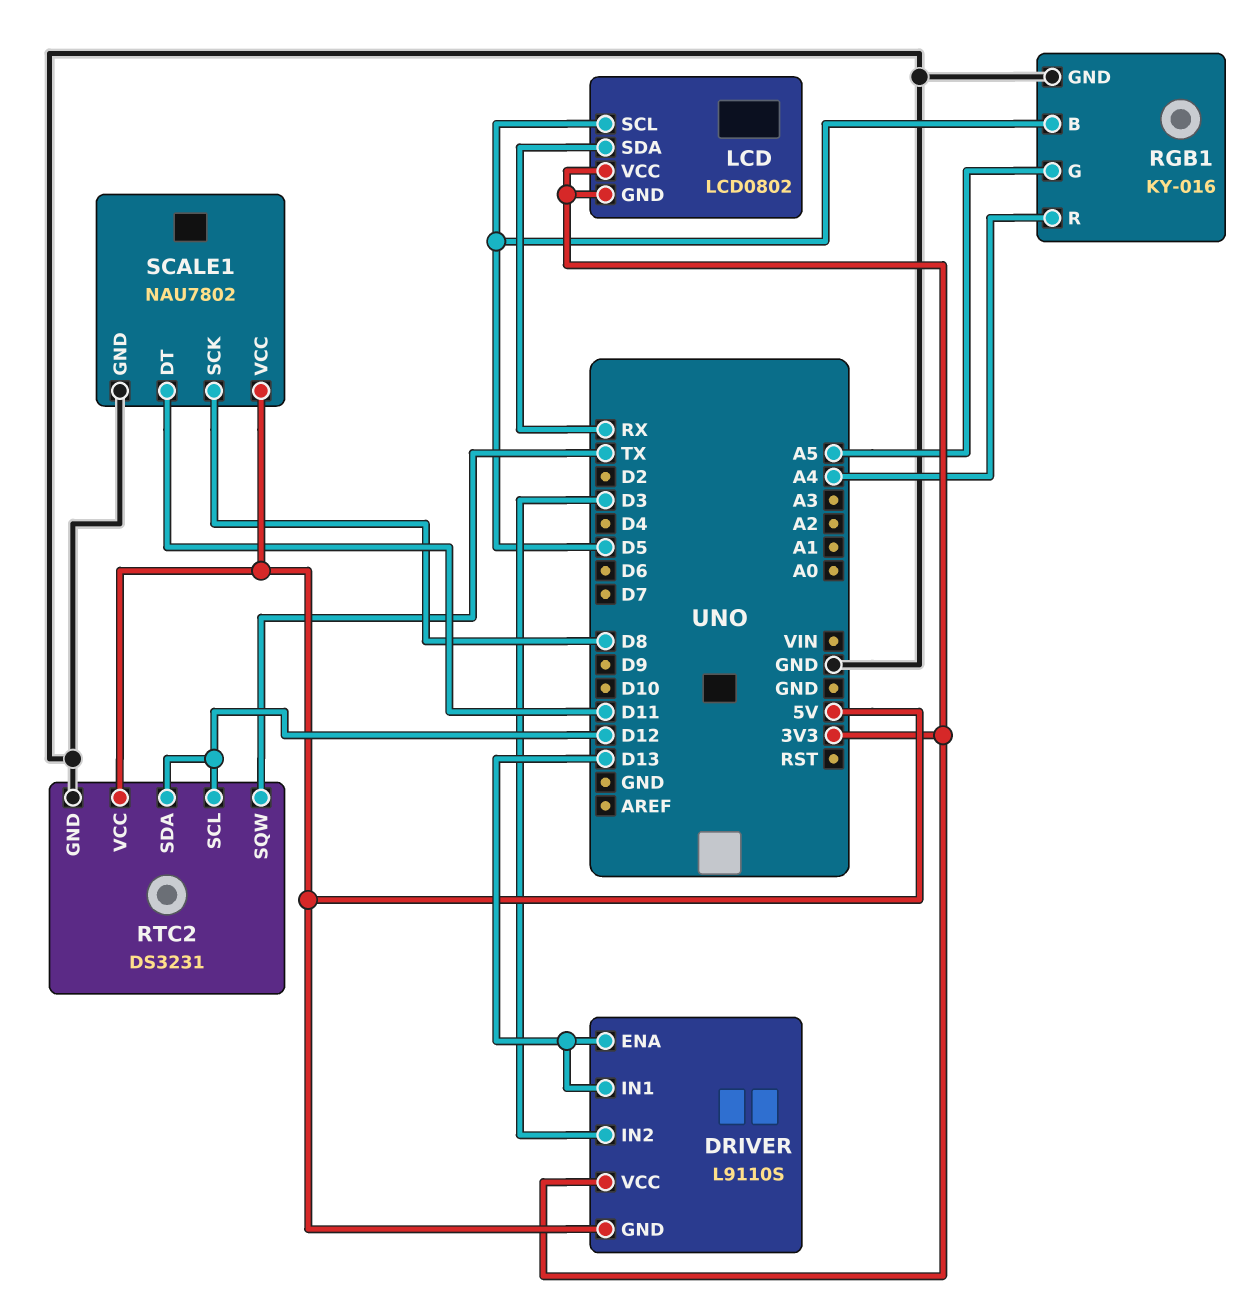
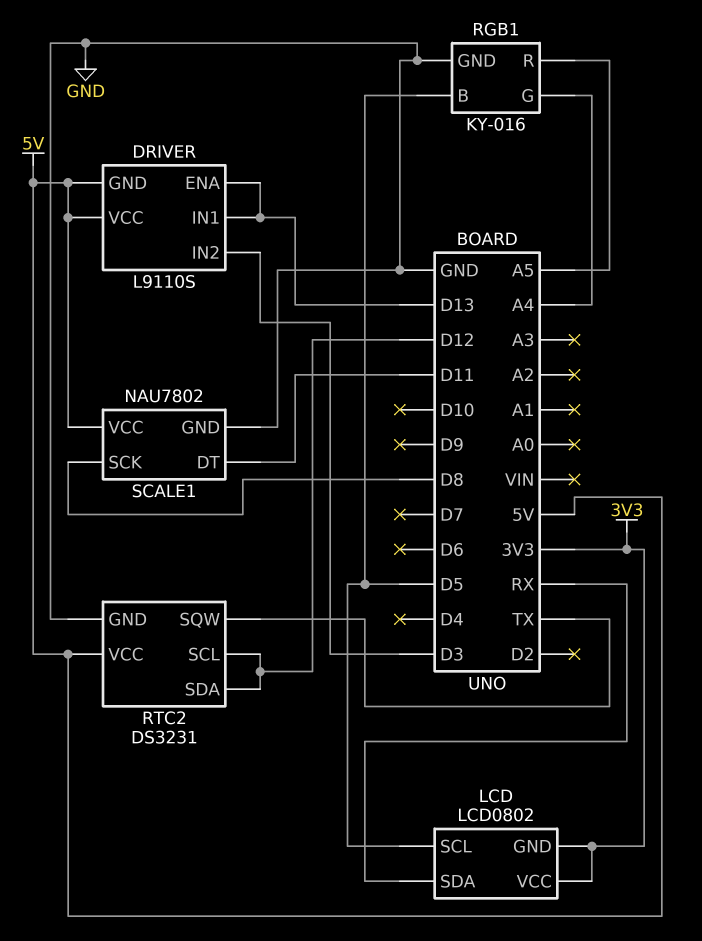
DRIVER pin VCC: 3V3 -> 5V
RGB1 pin G: A5 -> A4
RGB1 pin R: A4 -> A5

